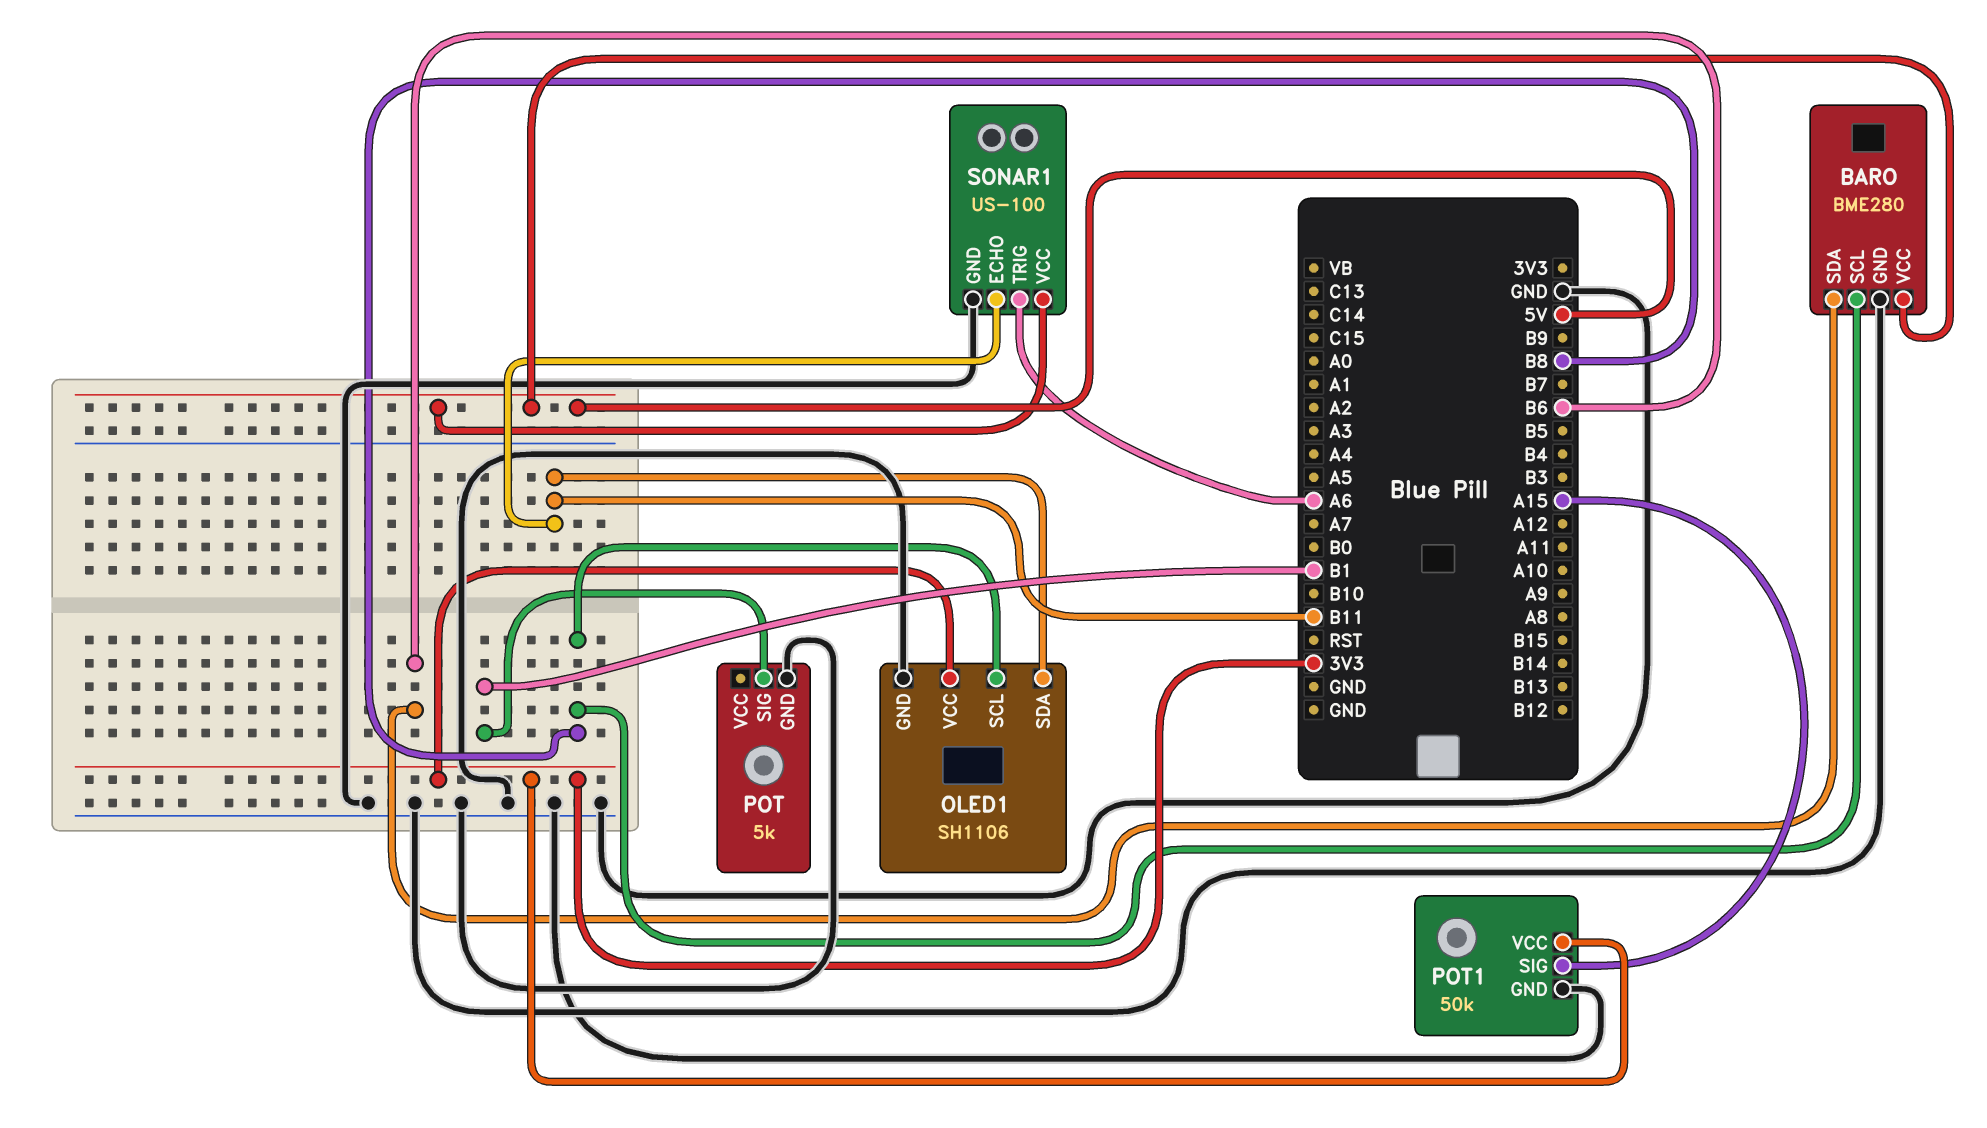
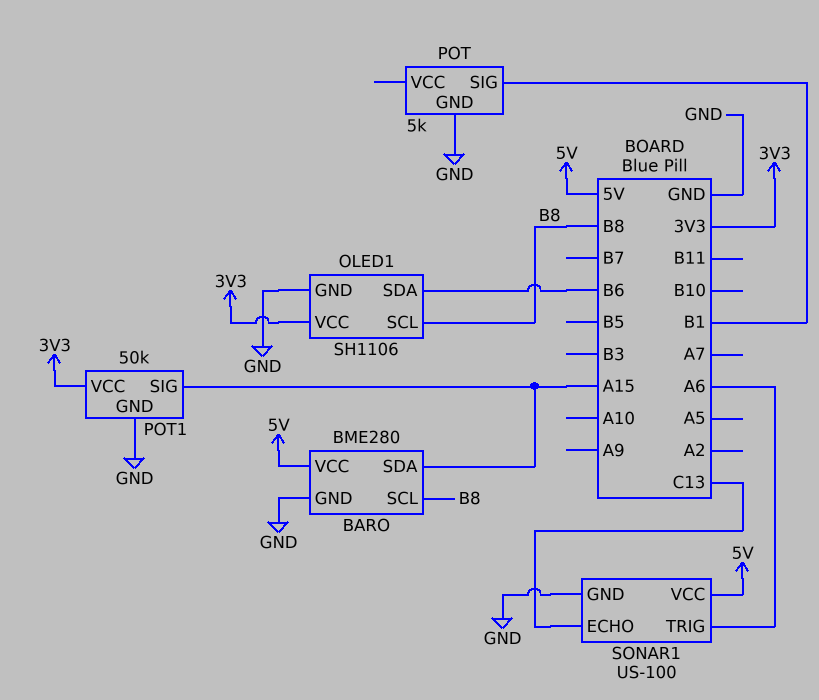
BARO pin SDA: B6 -> A15
OLED1 pin SDA: B11 -> B6
SONAR1 pin ECHO: B11 -> C13

